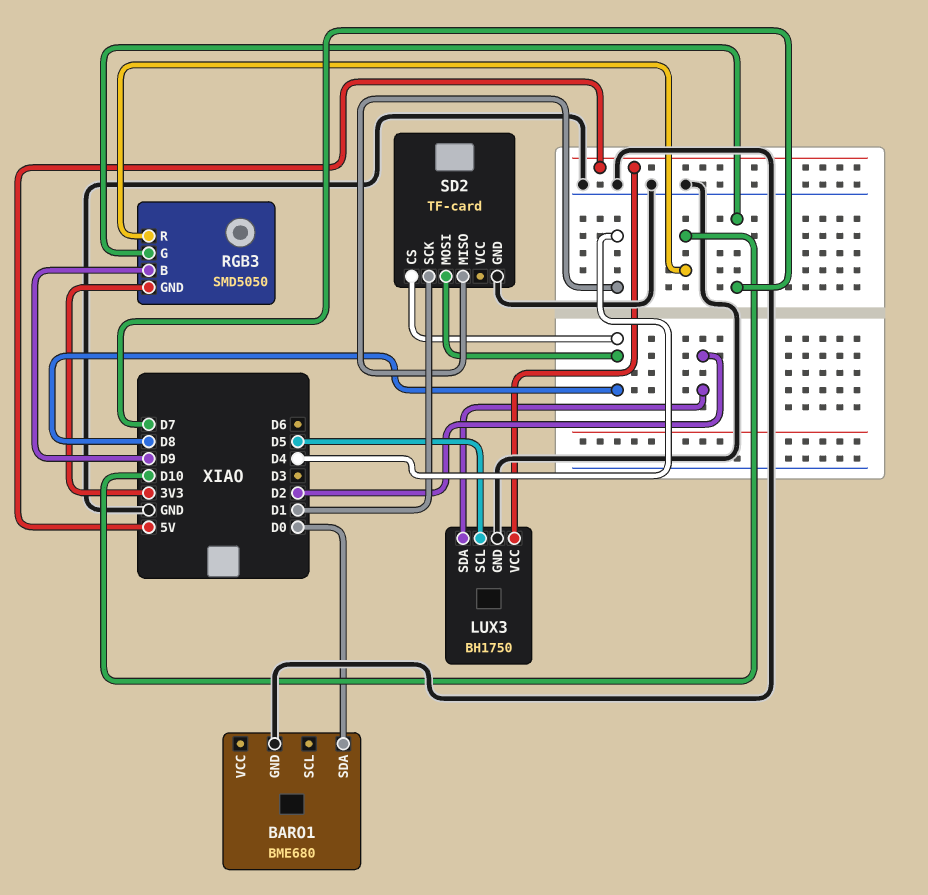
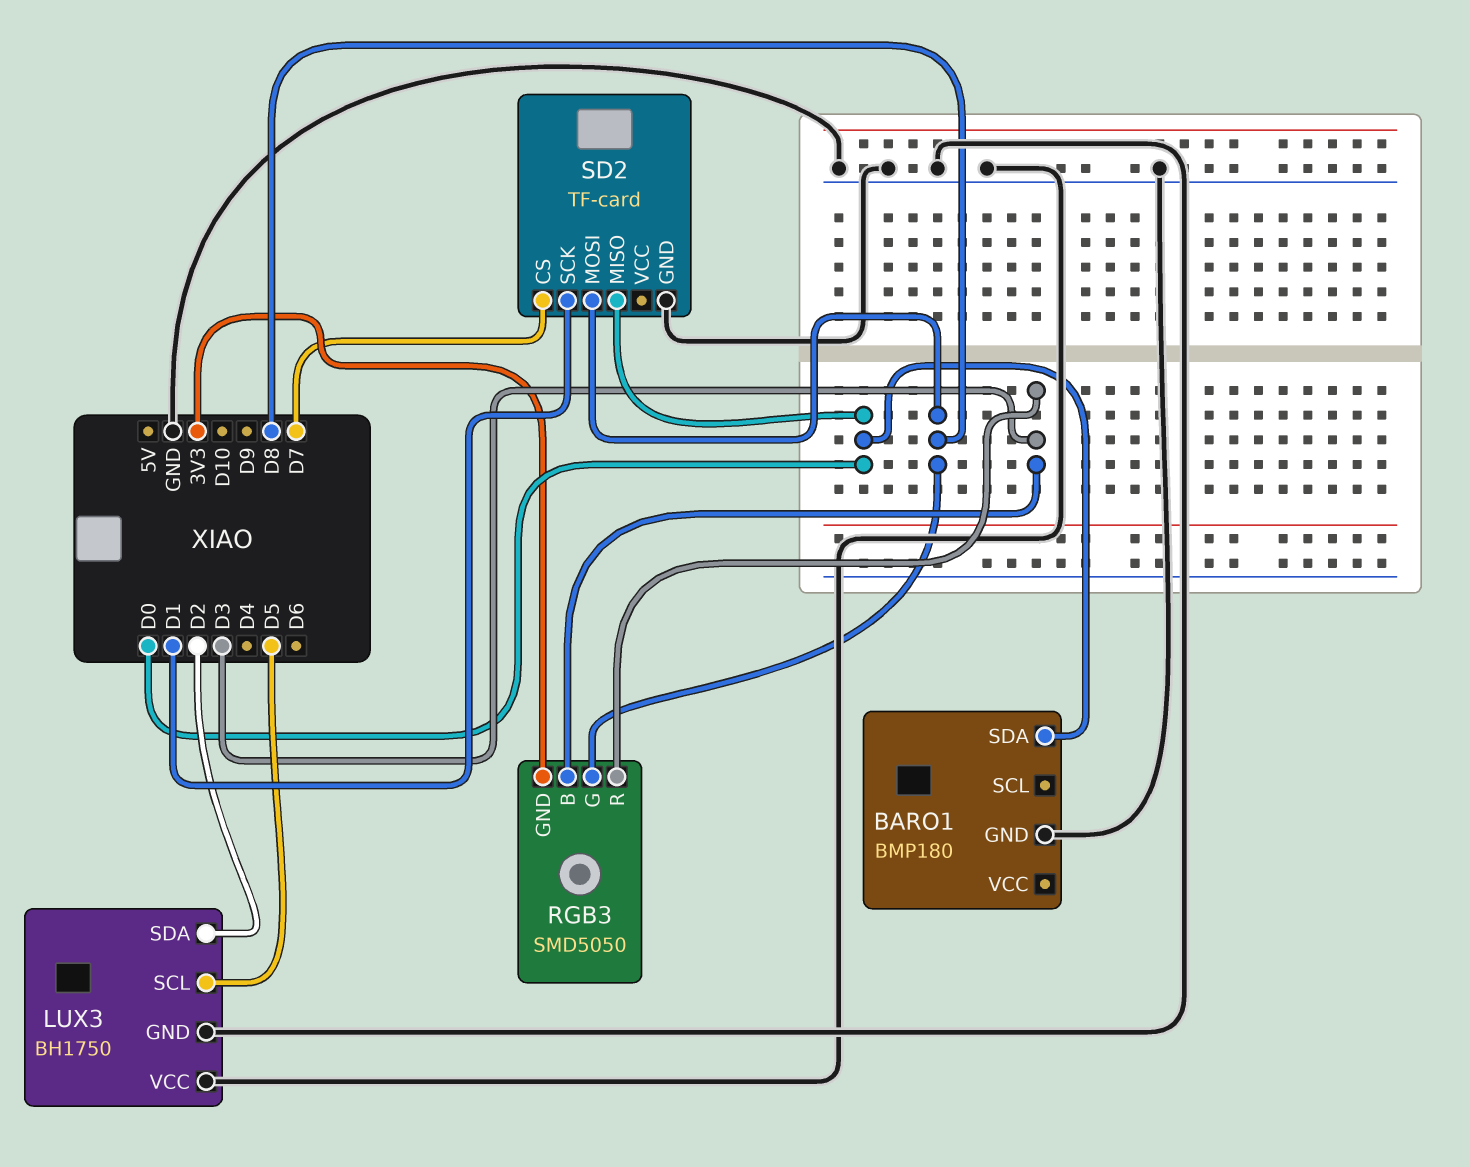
BARO1: BME680 -> BMP180
LUX3 pin VCC: 5V -> GND
RGB3 pin B: D9 -> D3
RGB3 pin G: D7 -> D8
RGB3 pin R: D10 -> D3
SD2 pin CS: D8 -> D7
SD2 pin MISO: D4 -> D0

